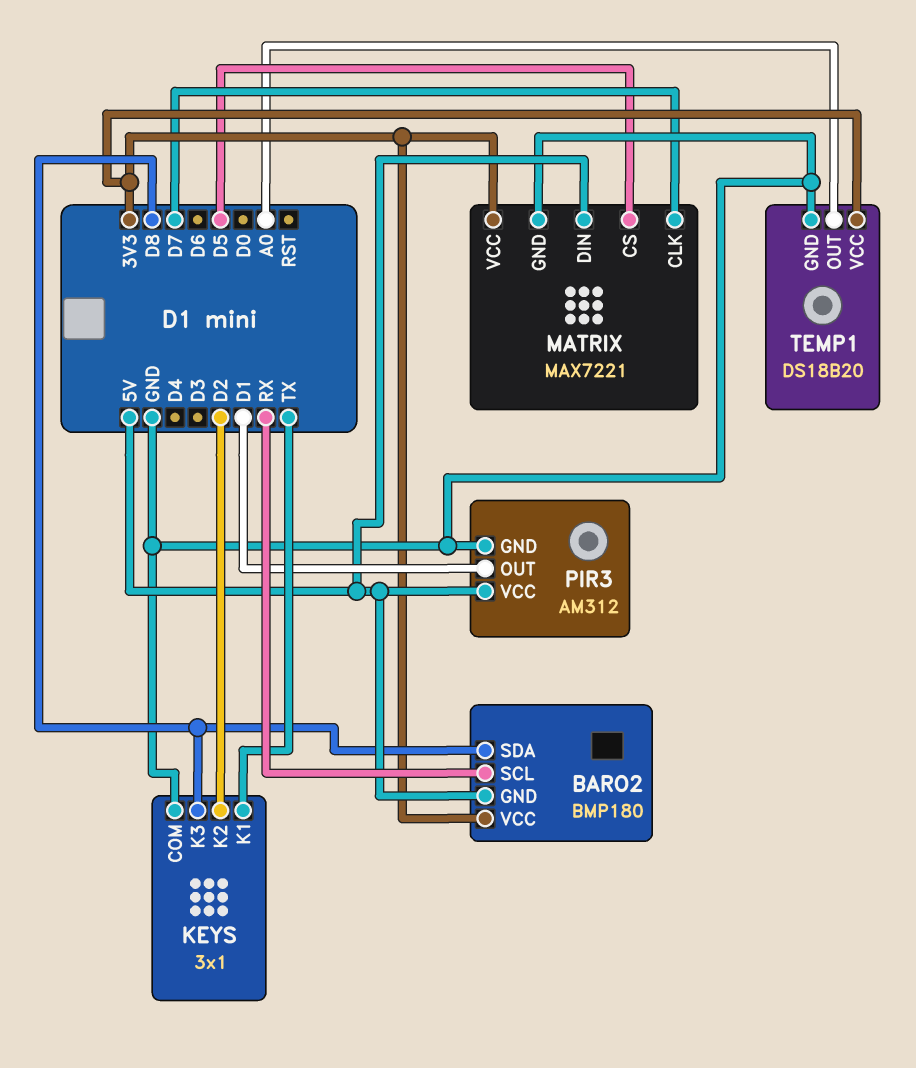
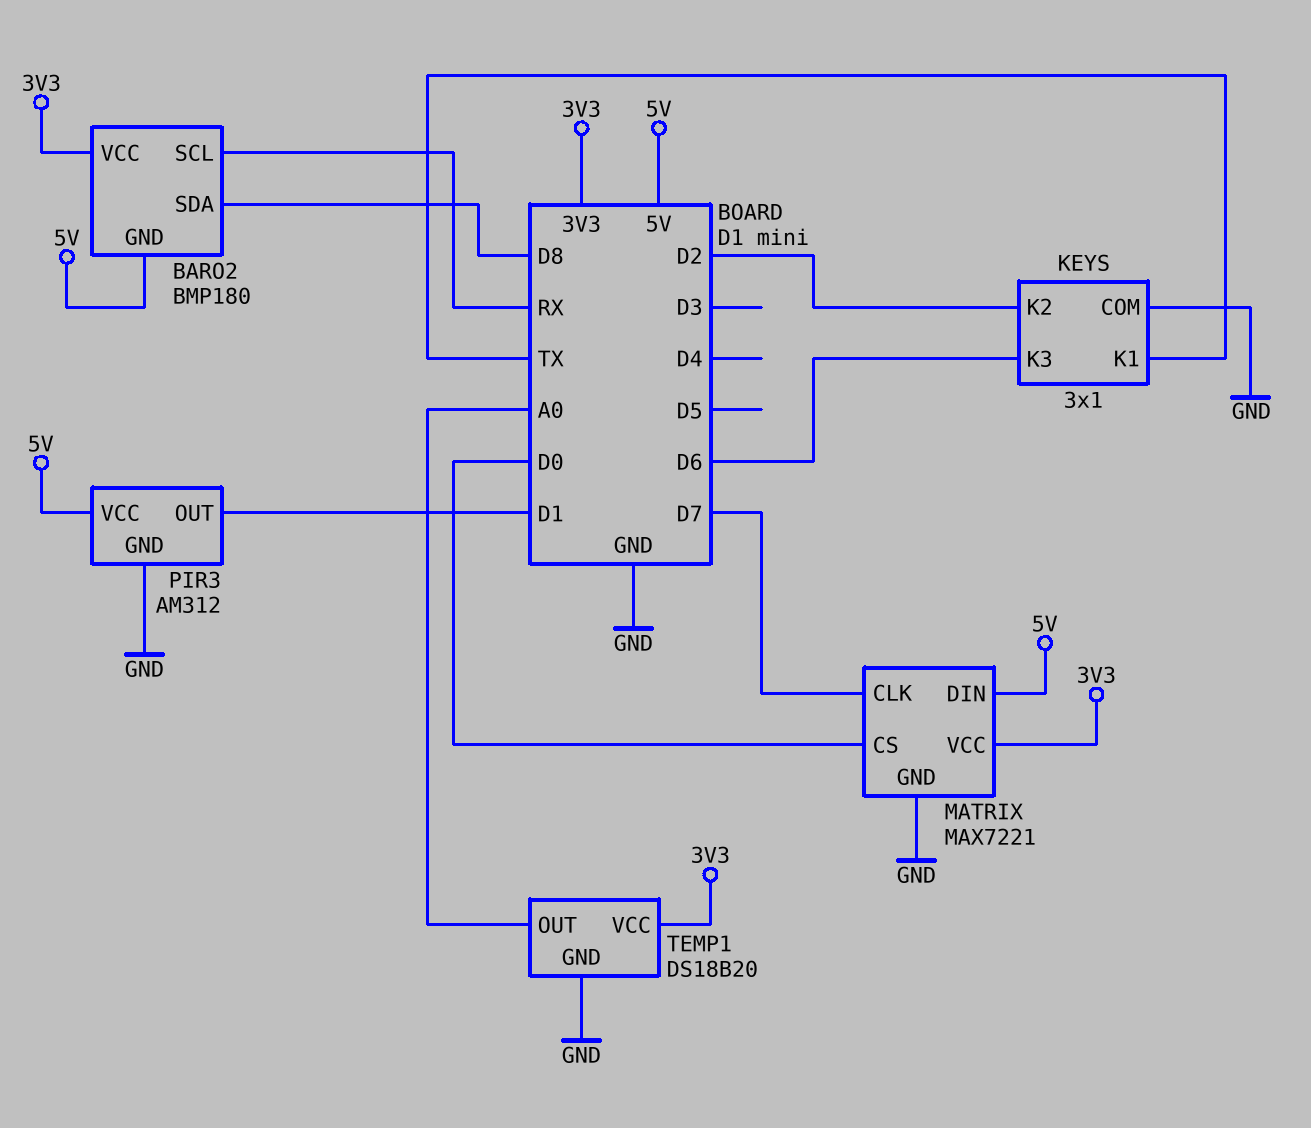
KEYS pin K3: D8 -> D6
MATRIX pin CS: D5 -> D0

